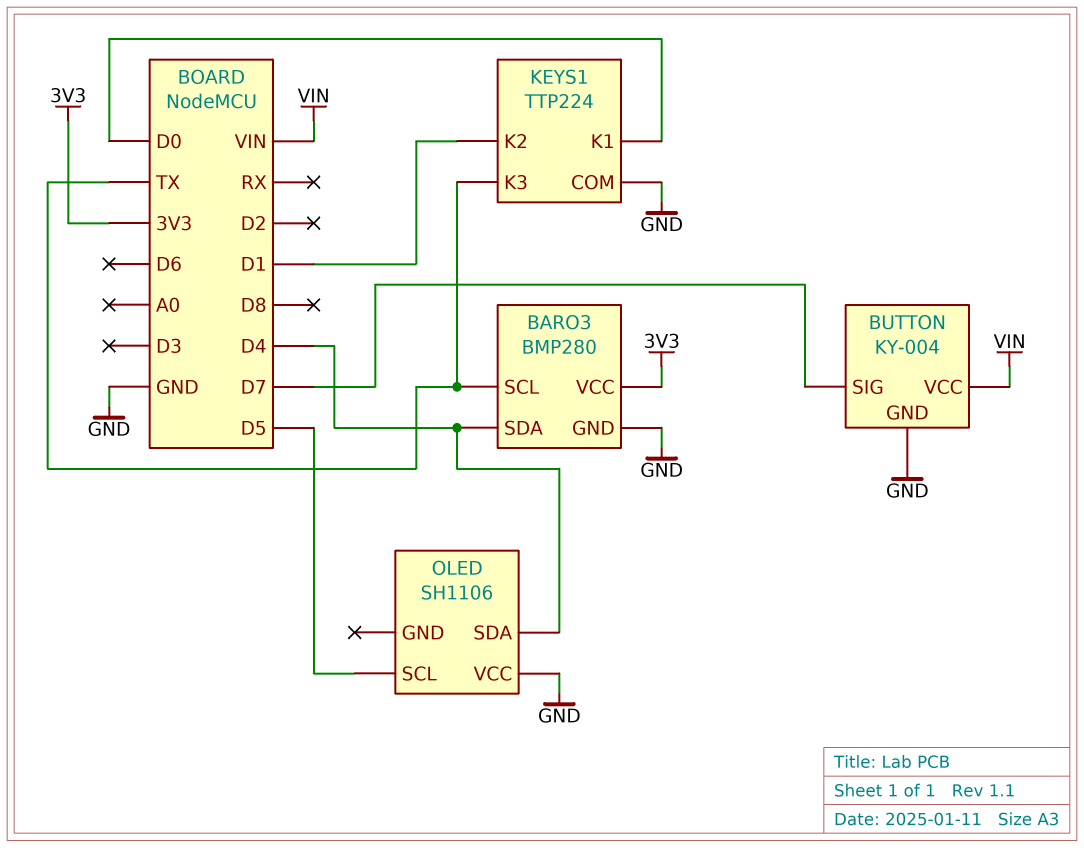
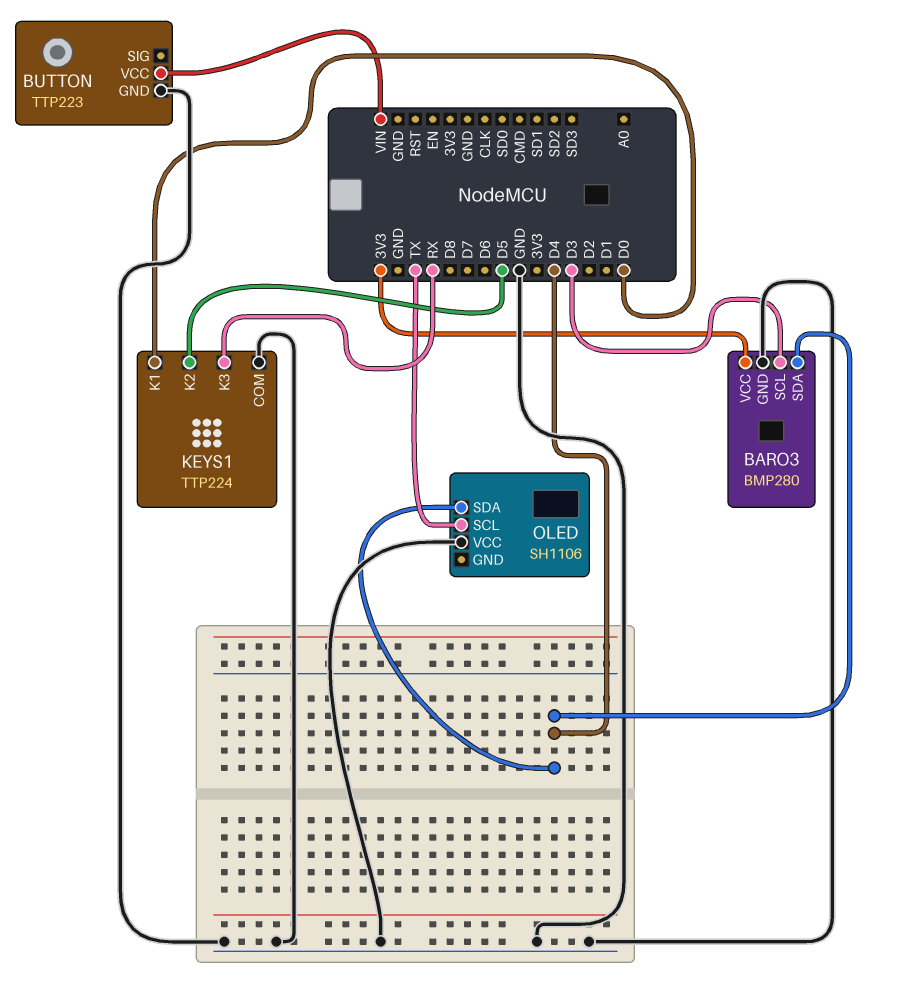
BARO3 pin SCL: TX -> D3
BUTTON: KY-004 -> TTP223
BUTTON pin SIG: D7 -> none
KEYS1 pin K2: D1 -> D5
KEYS1 pin K3: TX -> RX
OLED pin SCL: D5 -> TX

